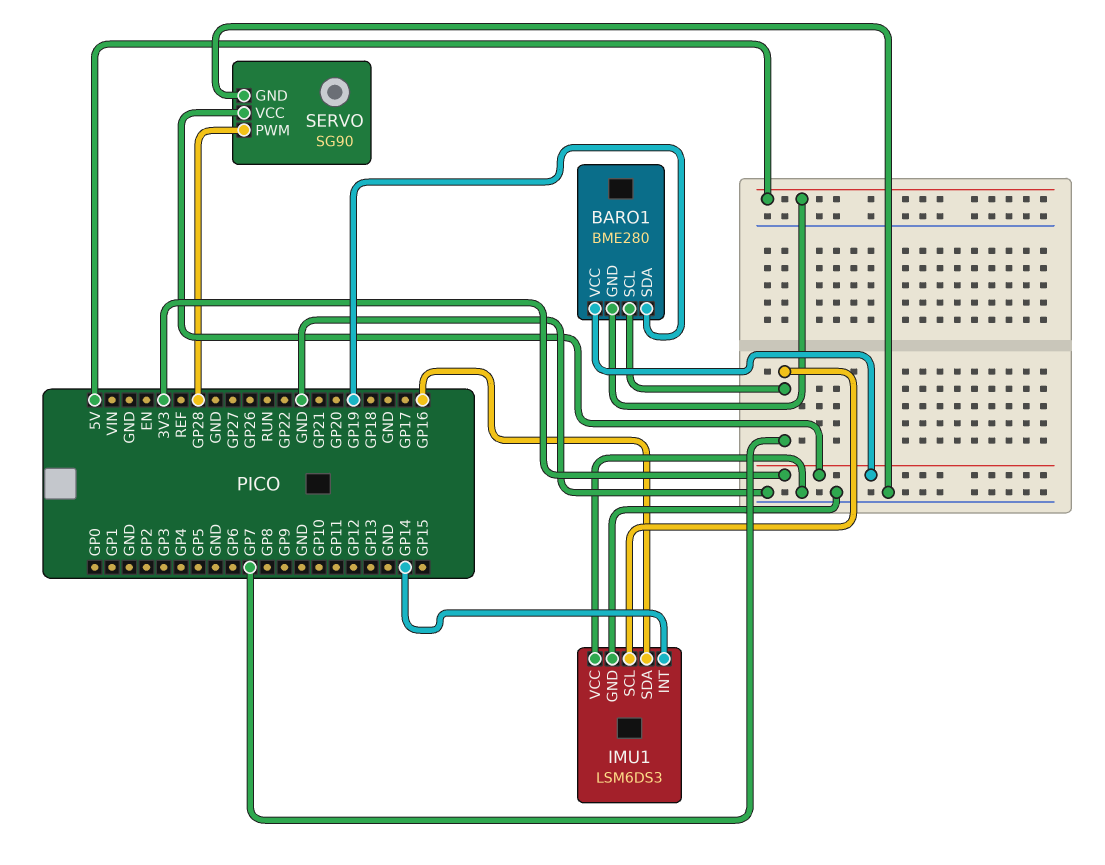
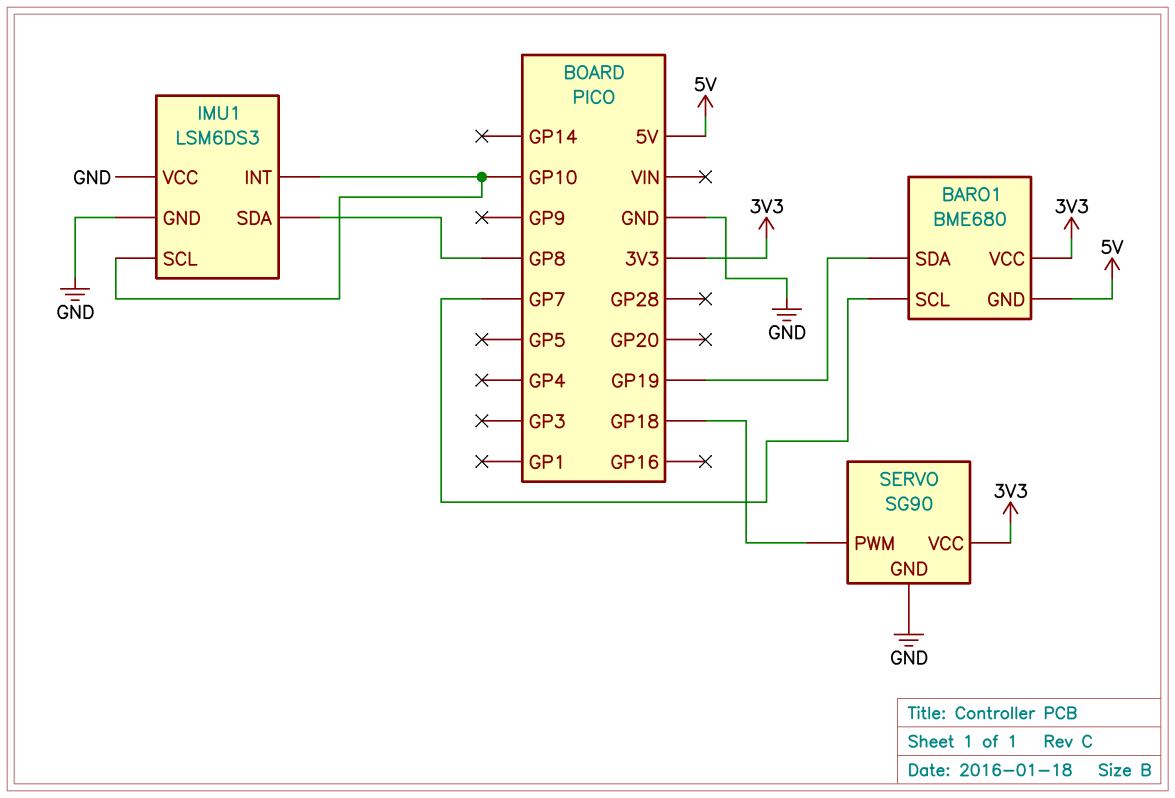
BARO1: BME280 -> BME680
IMU1 pin INT: GP14 -> GP10
IMU1 pin SCL: GP7 -> GP10
IMU1 pin SDA: GP16 -> GP8
SERVO pin PWM: GP28 -> GP18

